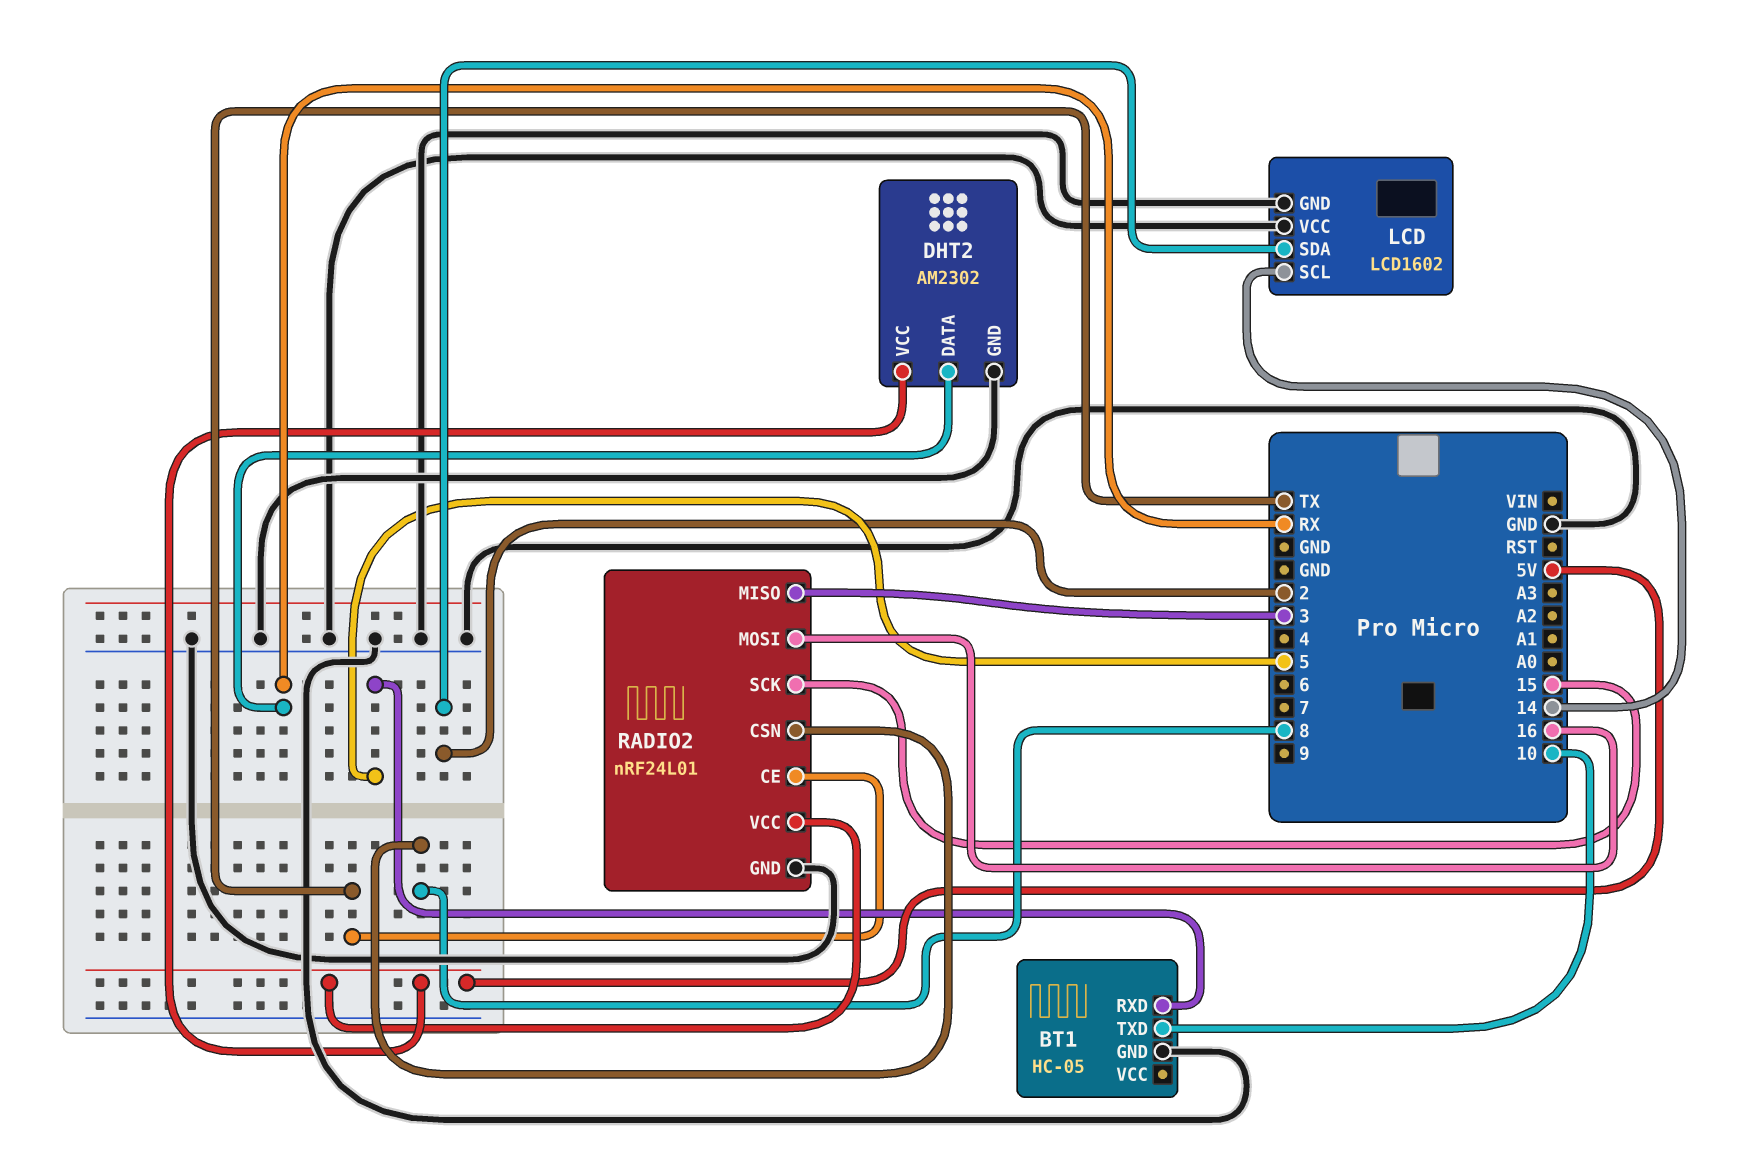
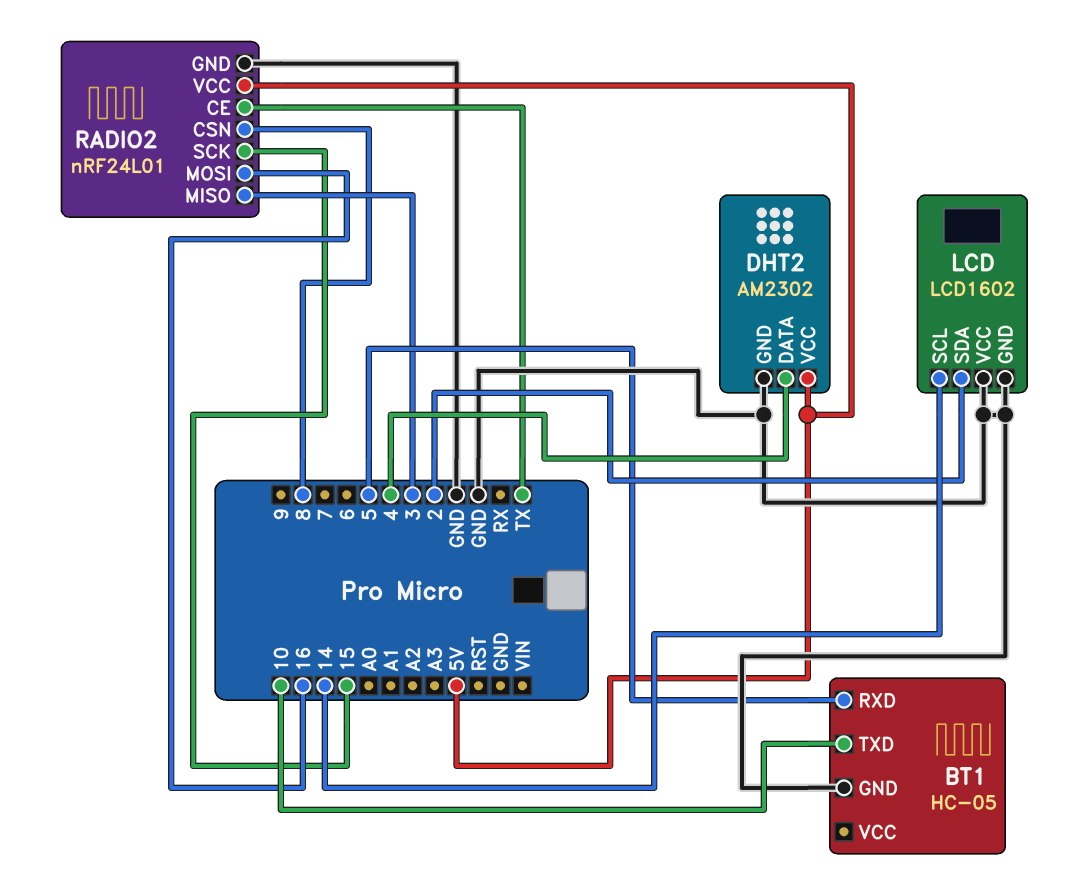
DHT2 pin DATA: RX -> 4

